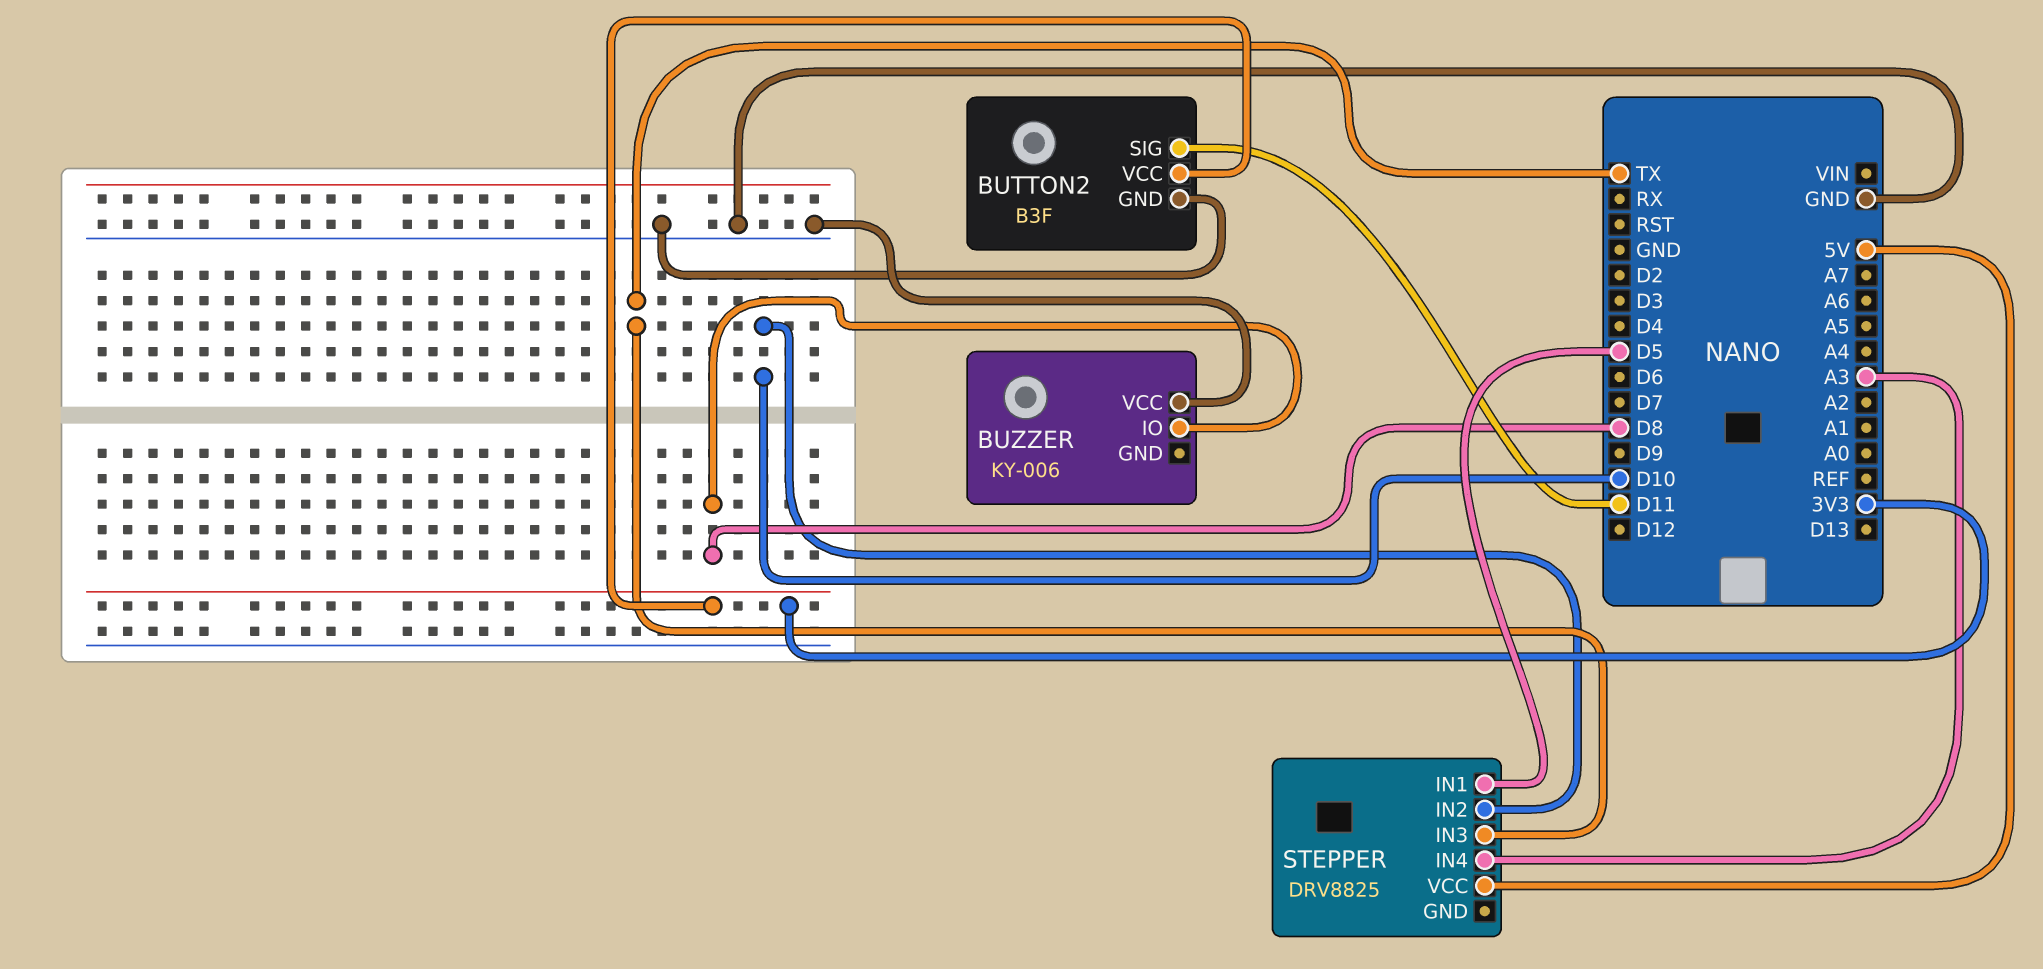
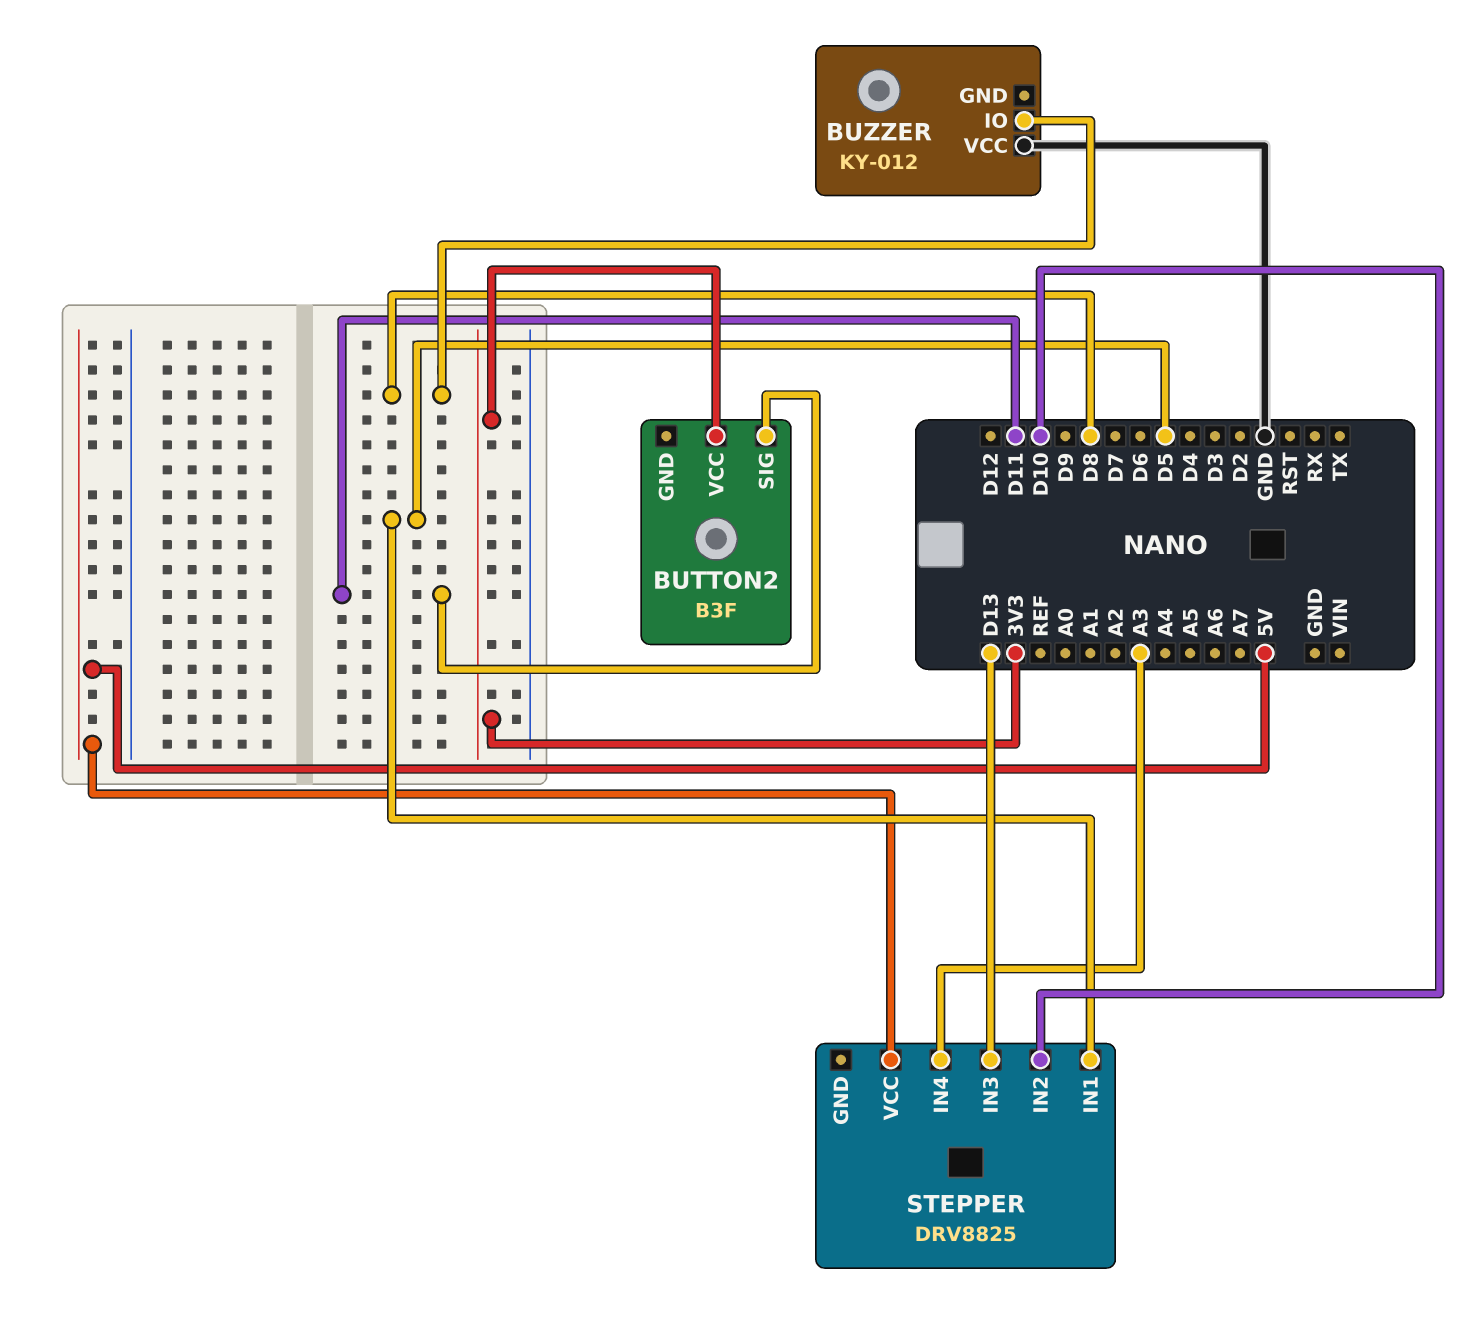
BUTTON2 pin GND: GND -> none
BUZZER: KY-006 -> KY-012
STEPPER pin IN3: TX -> D13

